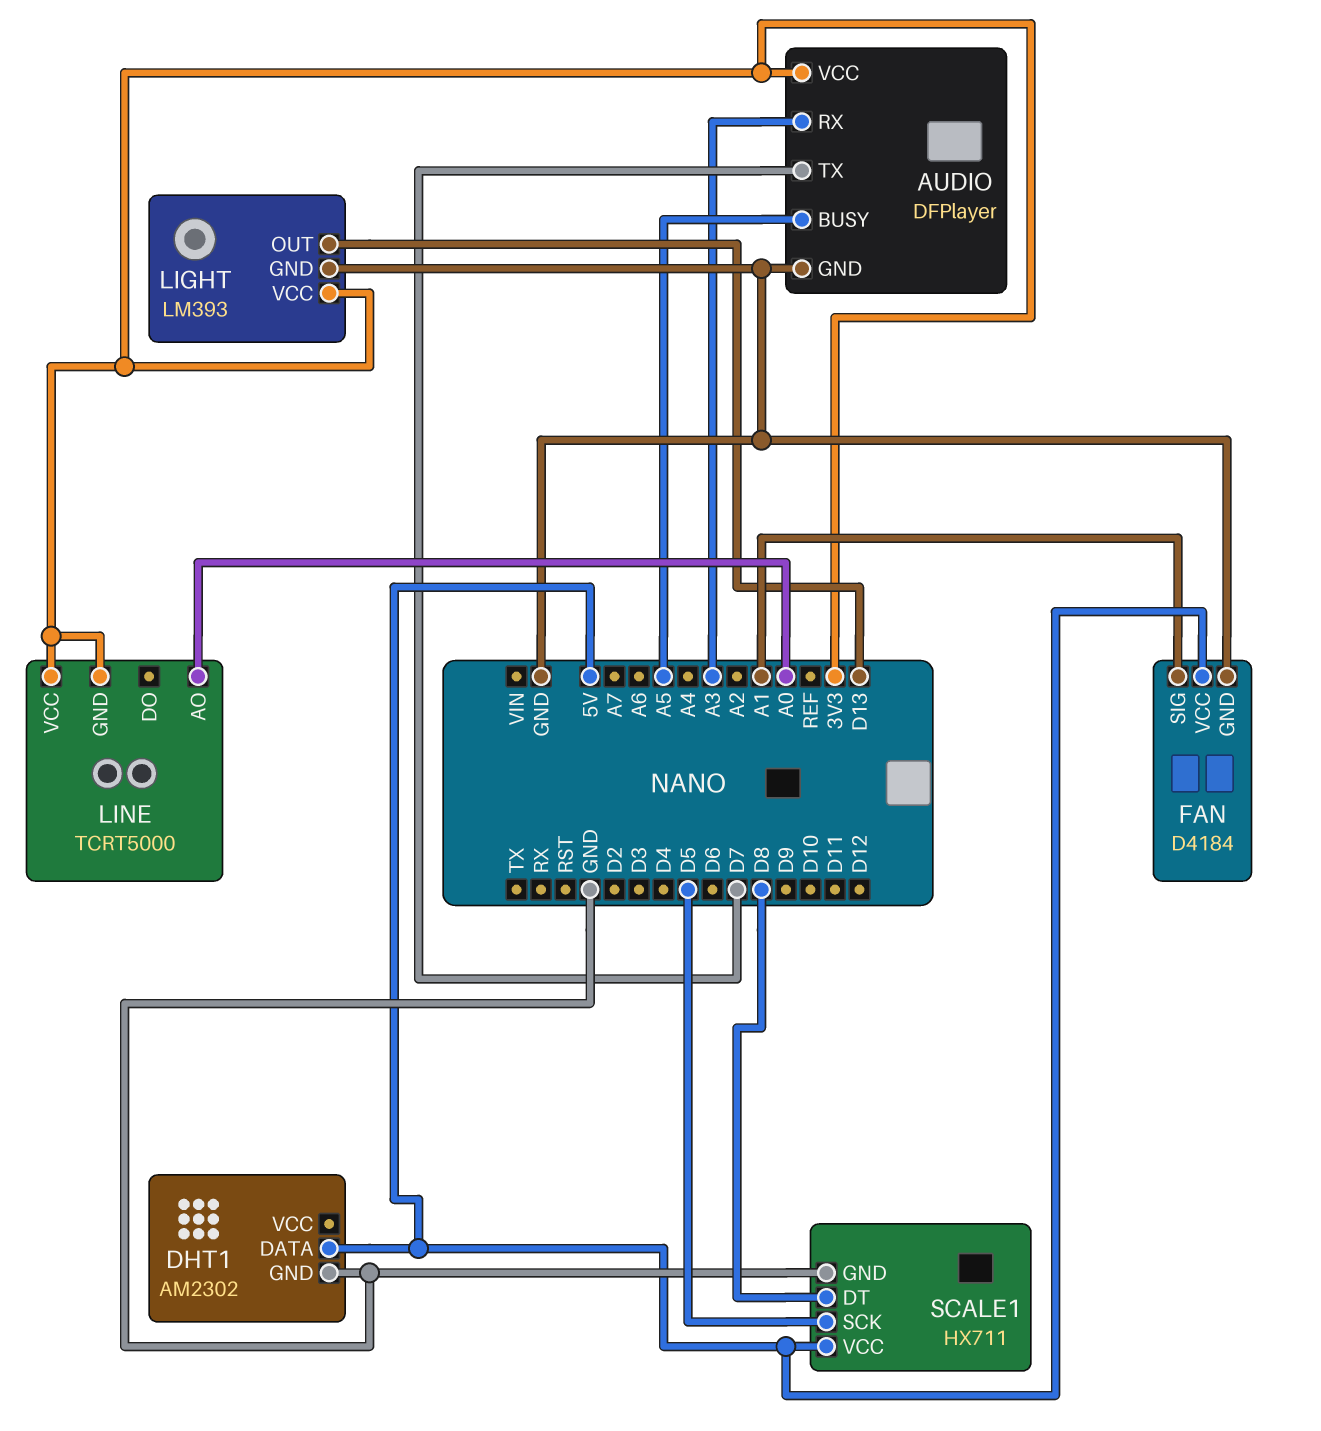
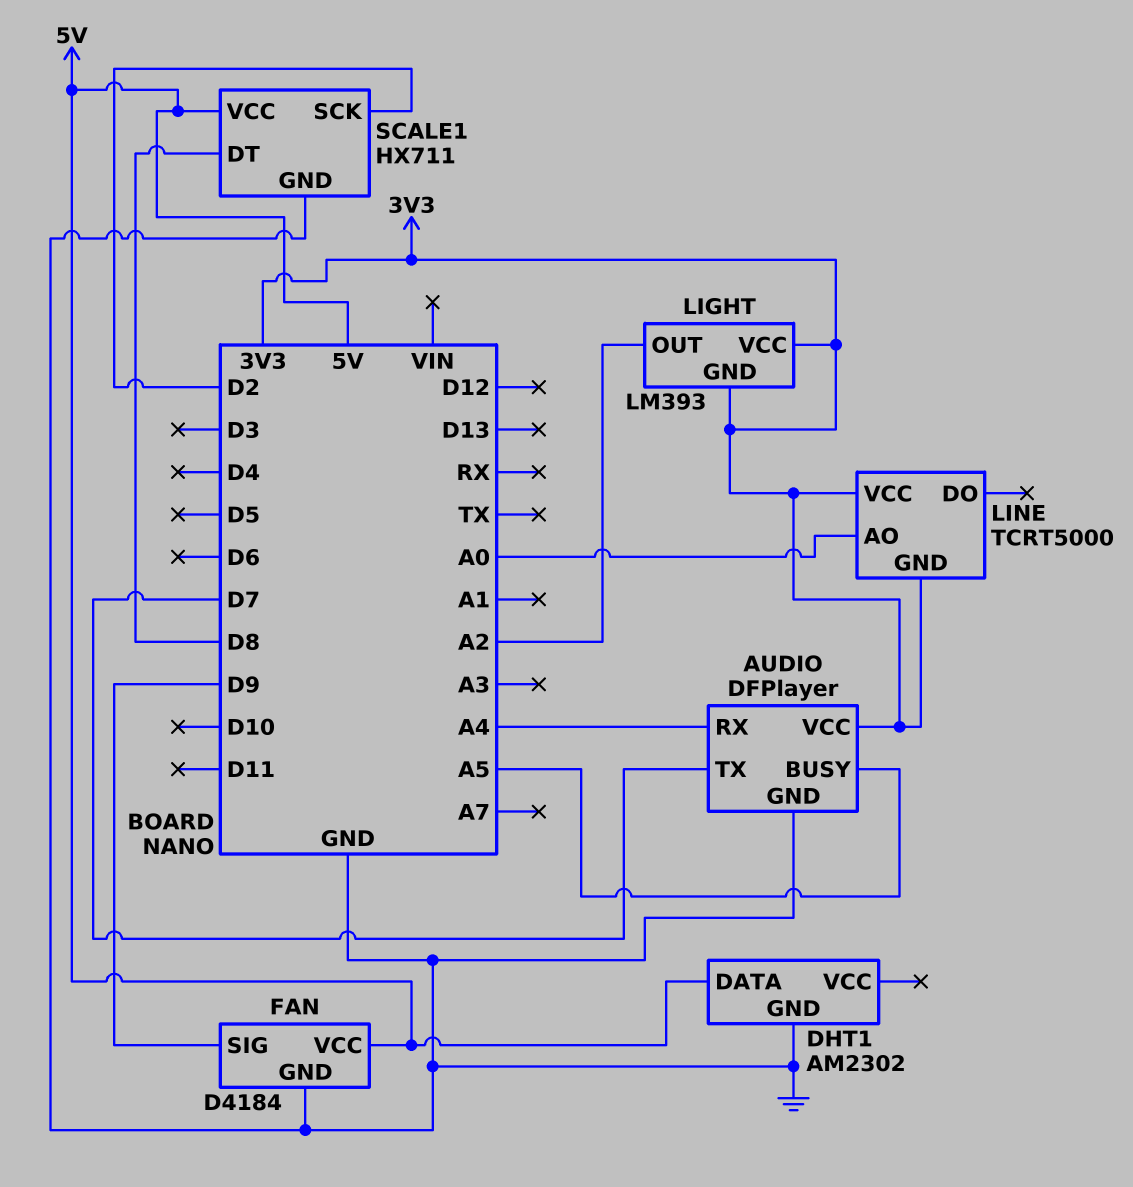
AUDIO pin RX: A3 -> A4
FAN pin SIG: A1 -> D9
LIGHT pin GND: GND -> 3V3
LIGHT pin OUT: D13 -> A2
SCALE1 pin SCK: D5 -> D2

